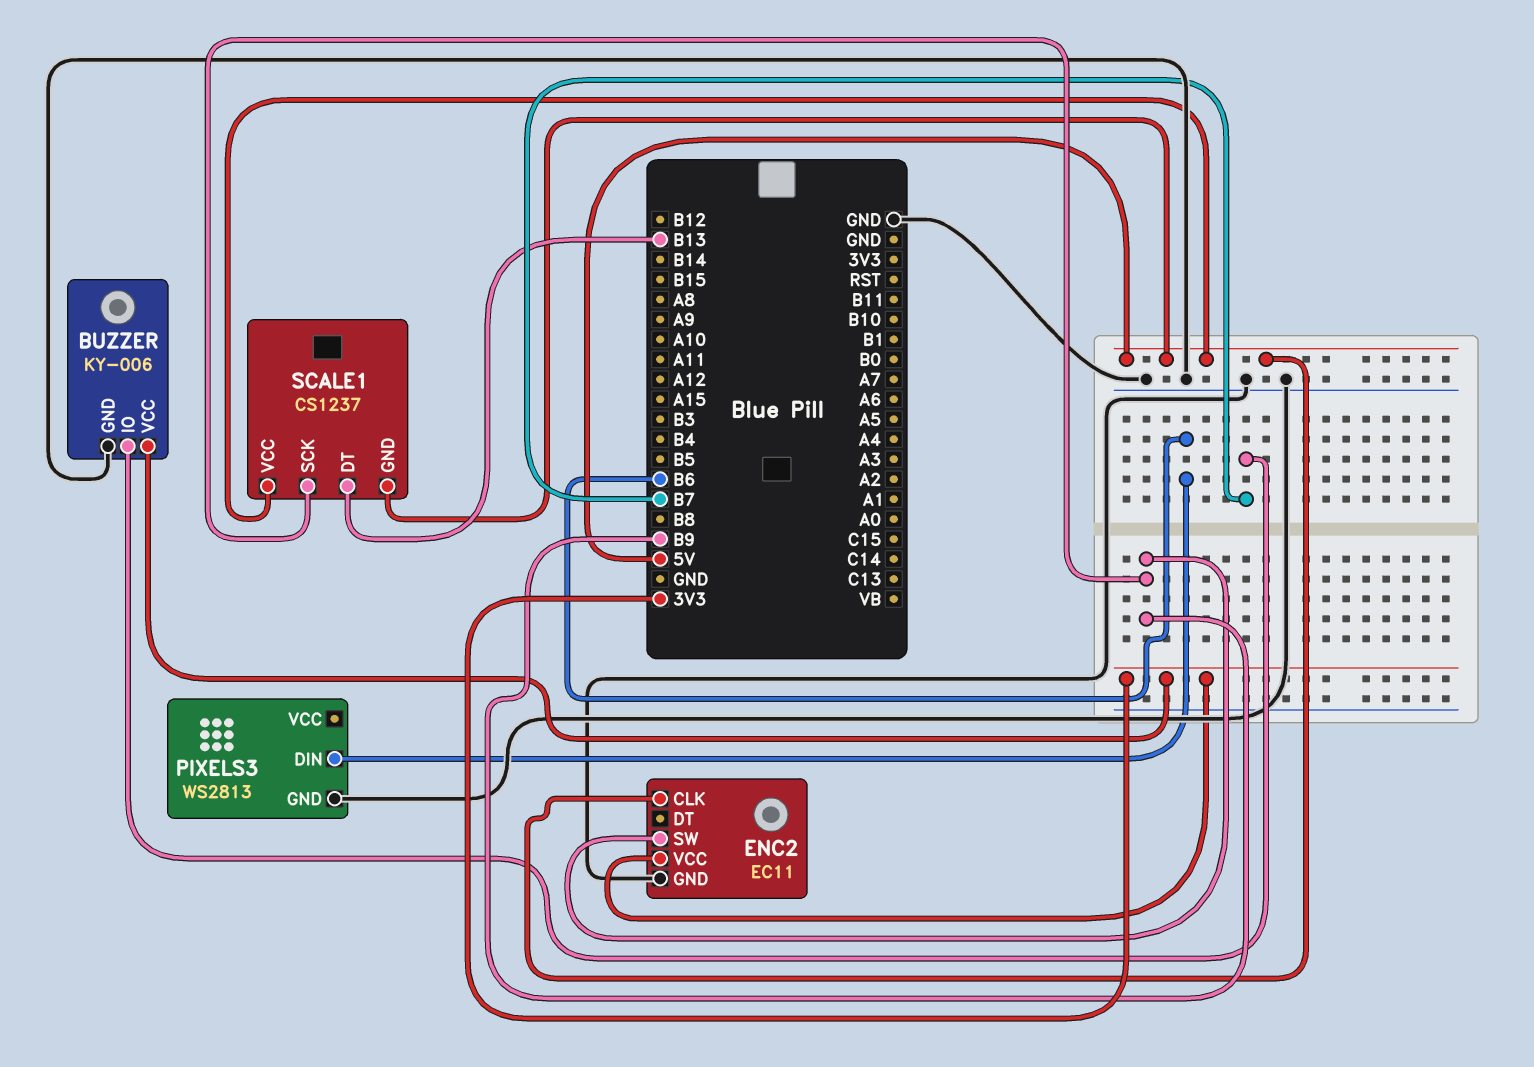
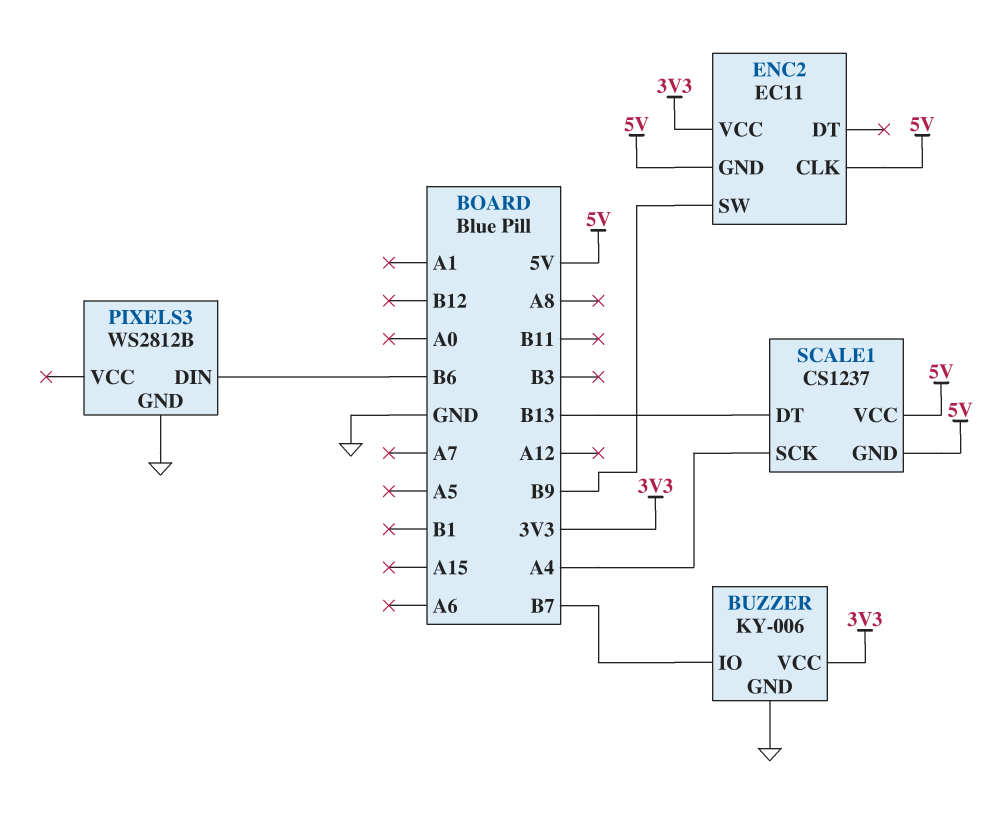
ENC2 pin GND: GND -> 5V
PIXELS3: WS2813 -> WS2812B
SCALE1 pin SCK: B9 -> A4

